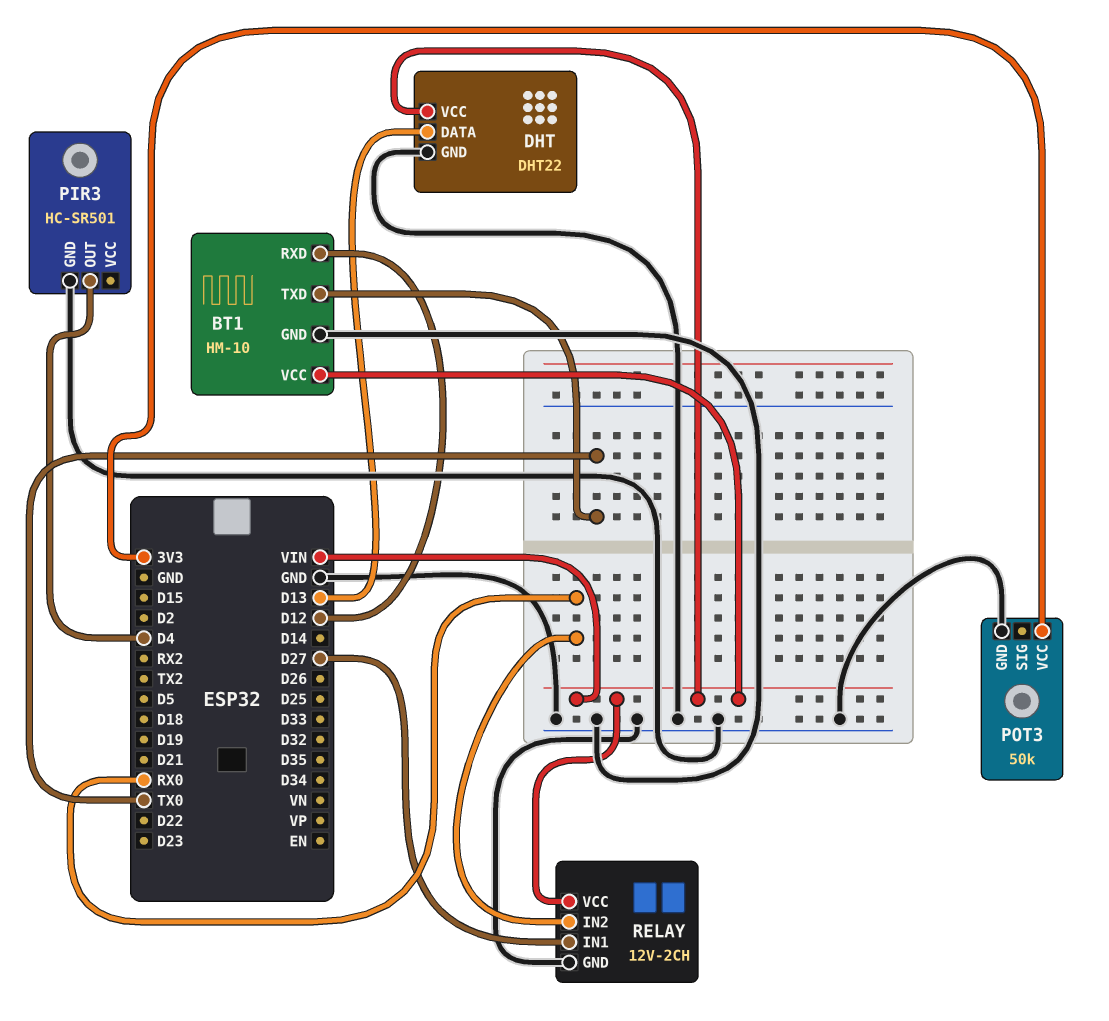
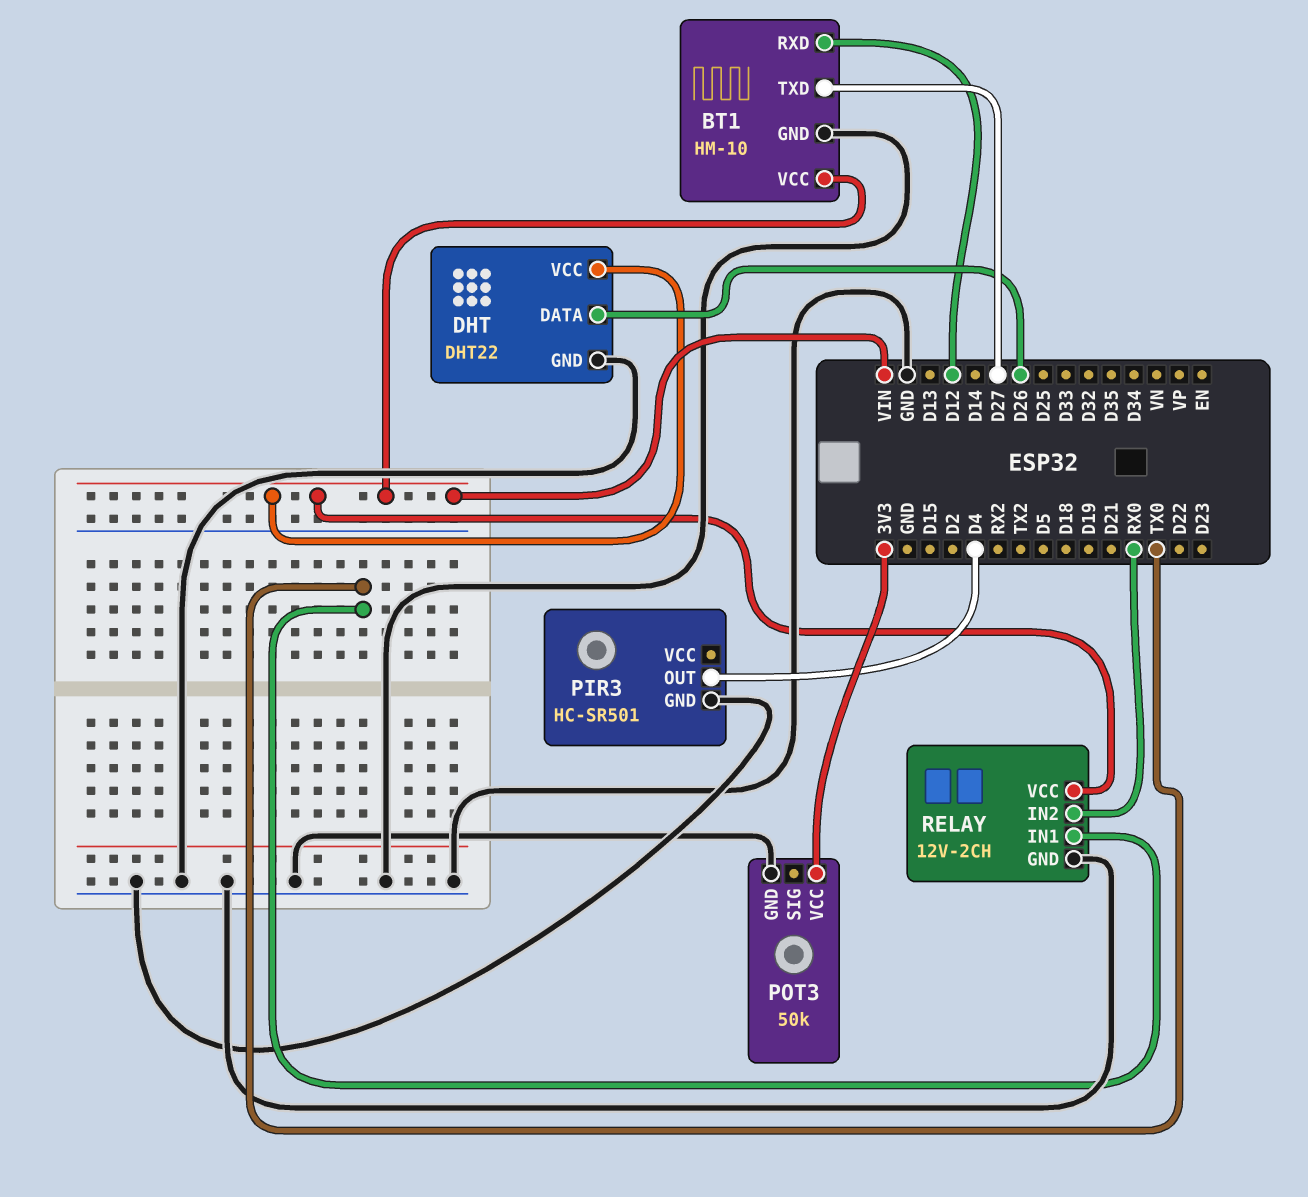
BT1 pin TXD: TX0 -> D27
DHT pin DATA: D13 -> D26
RELAY pin IN1: D27 -> TX0

